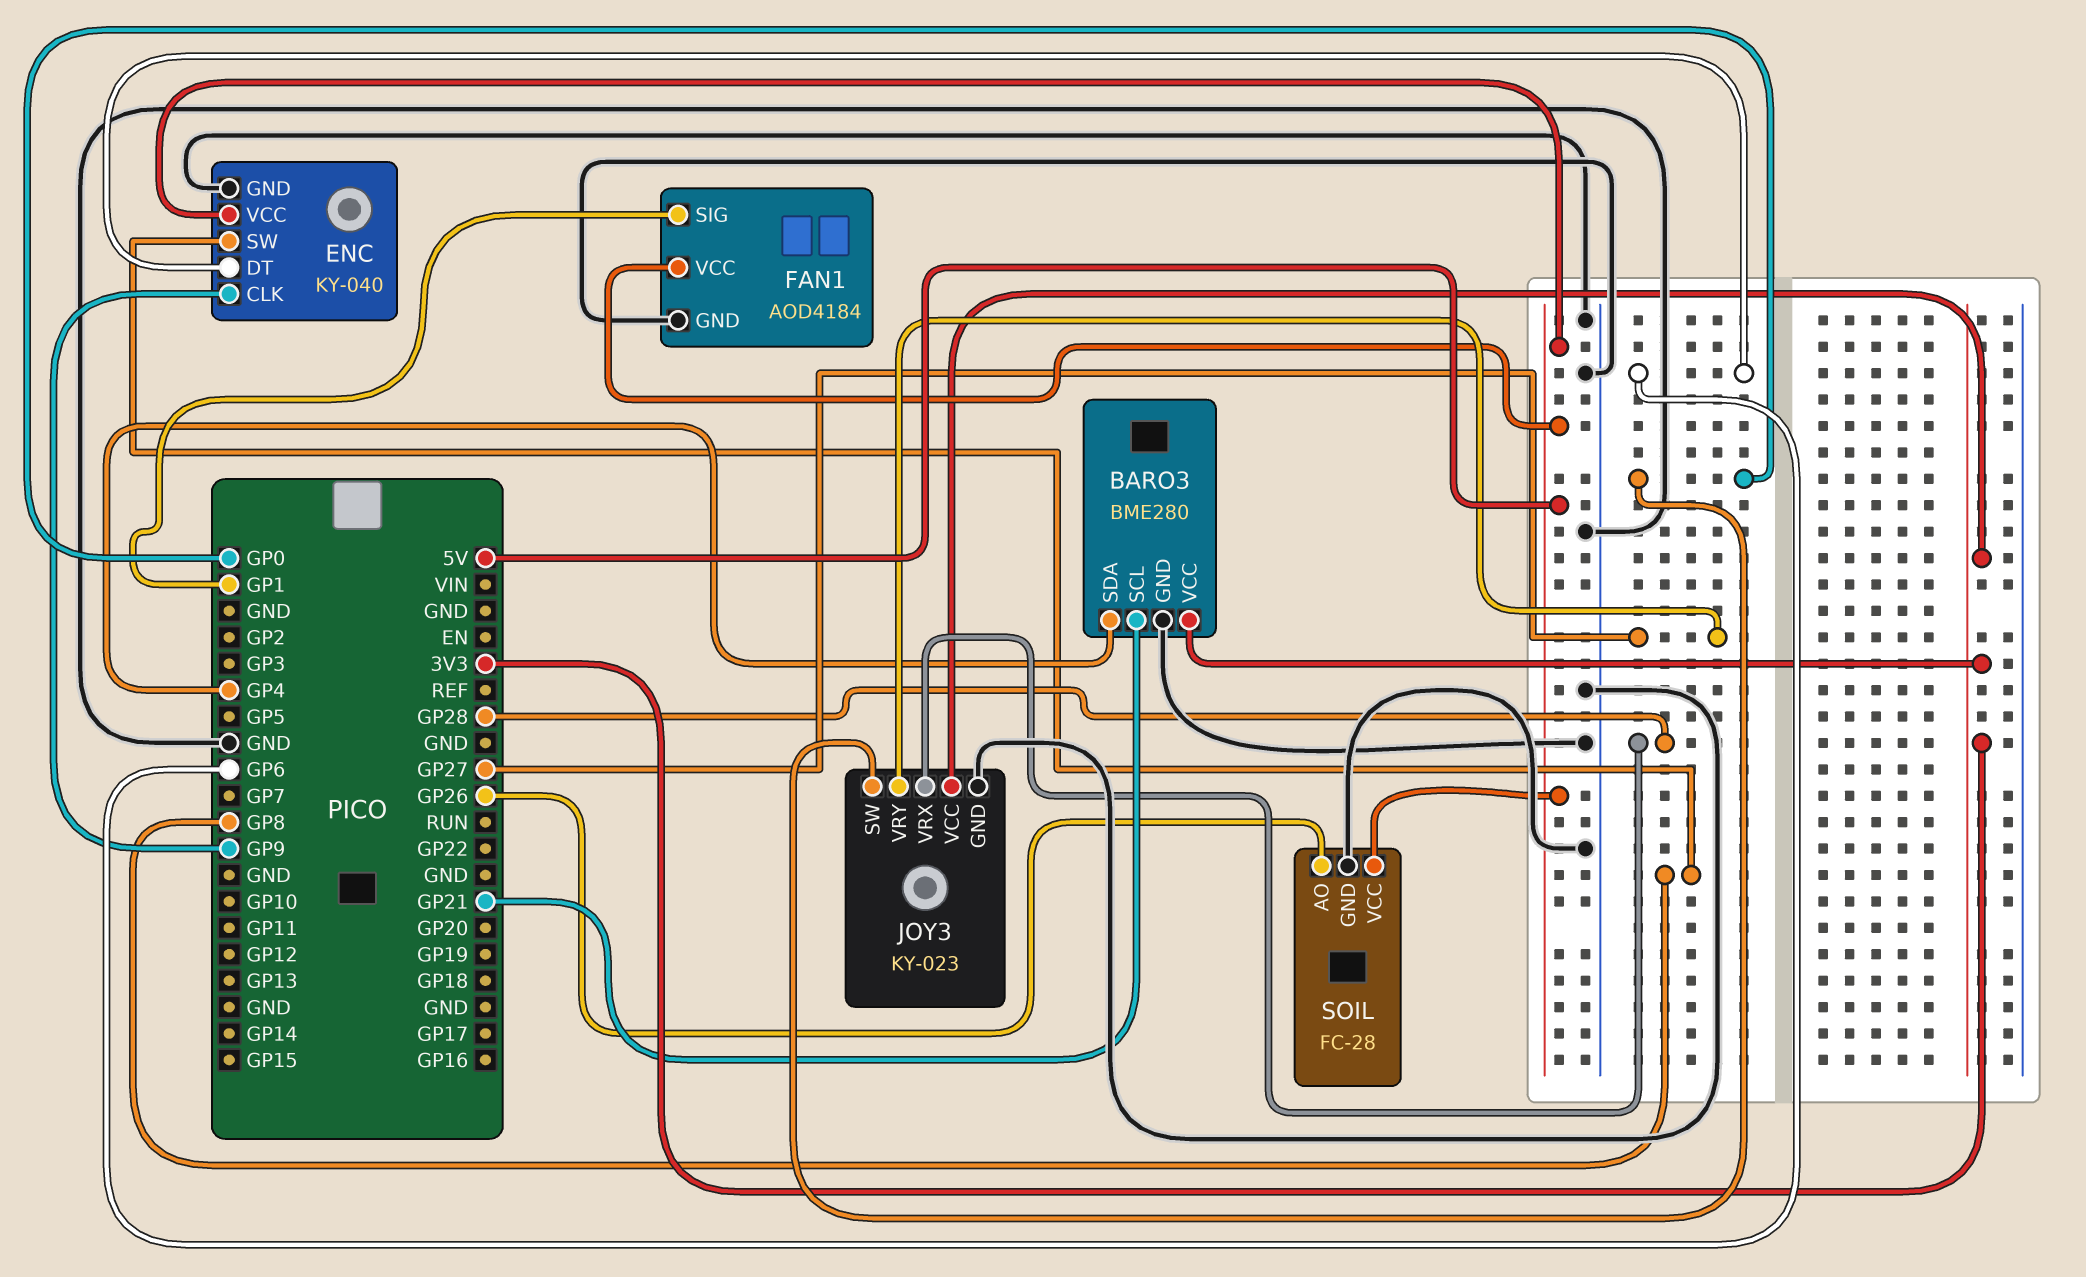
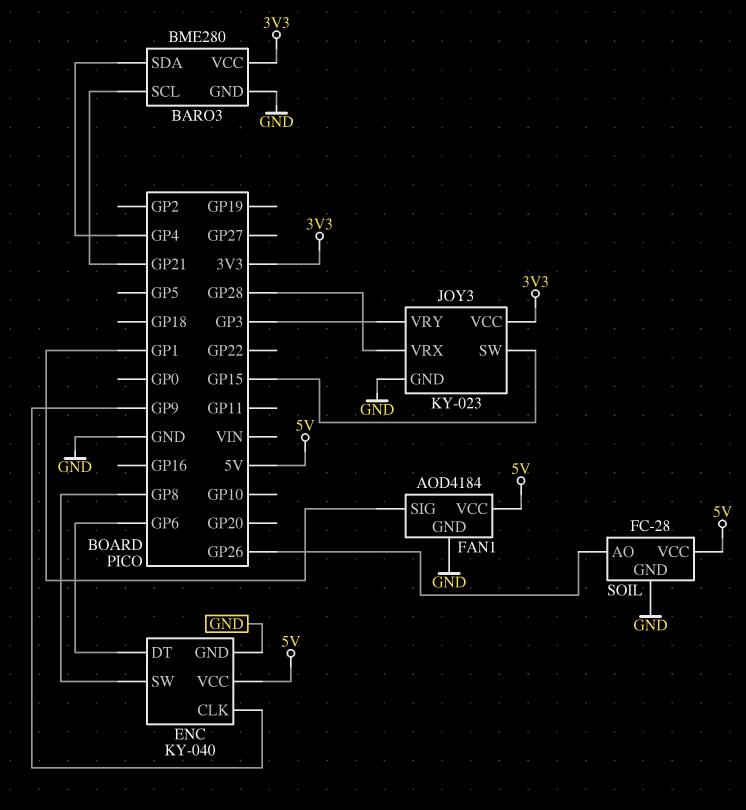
JOY3 pin SW: GP0 -> GP15
JOY3 pin VRY: GP27 -> GP3

